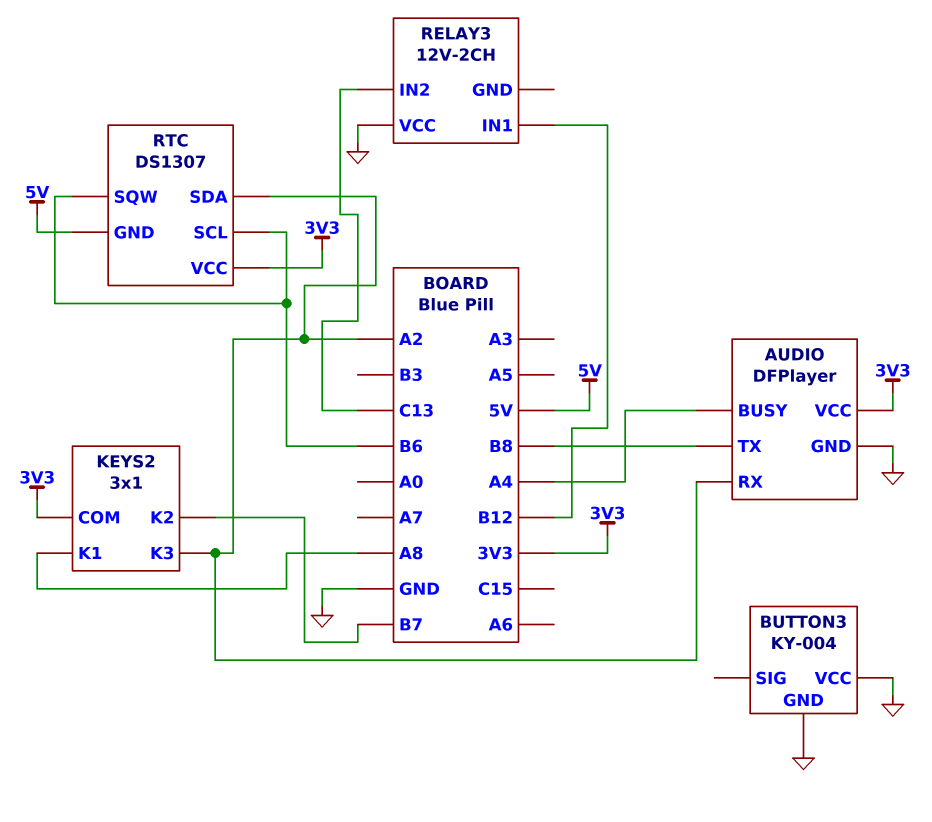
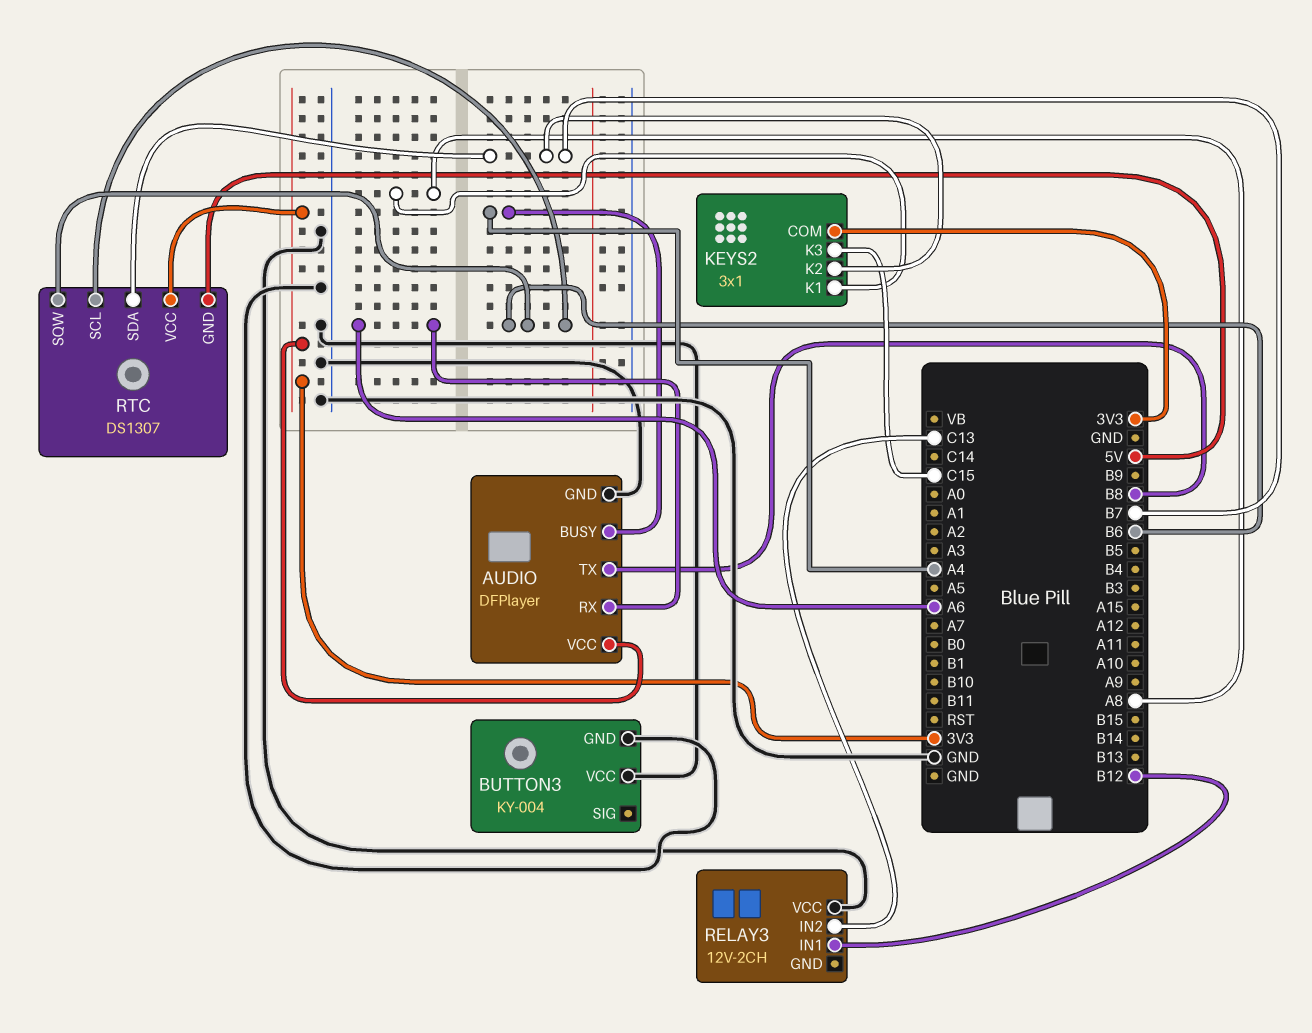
AUDIO pin RX: A2 -> A6
KEYS2 pin K3: A2 -> C15
RTC pin SDA: A2 -> B7

